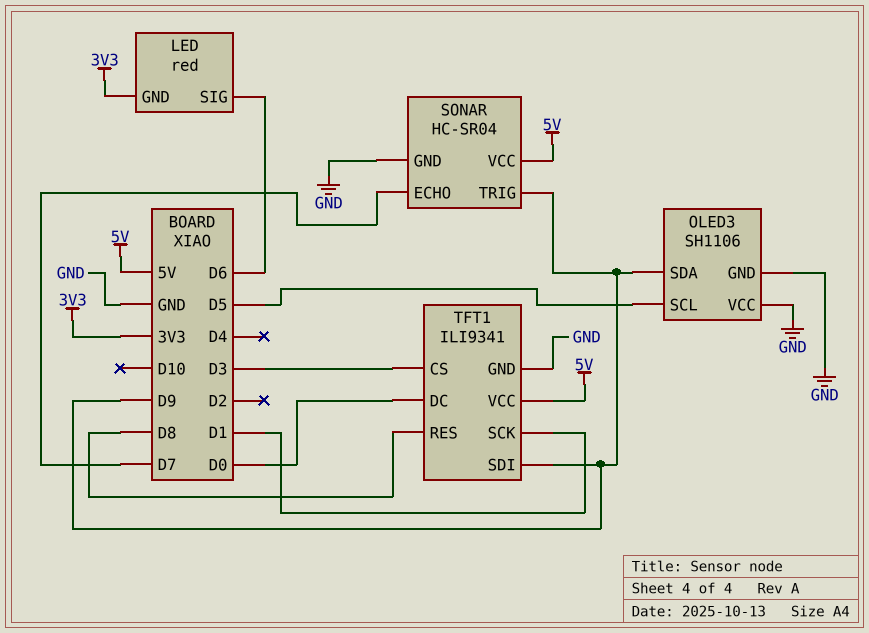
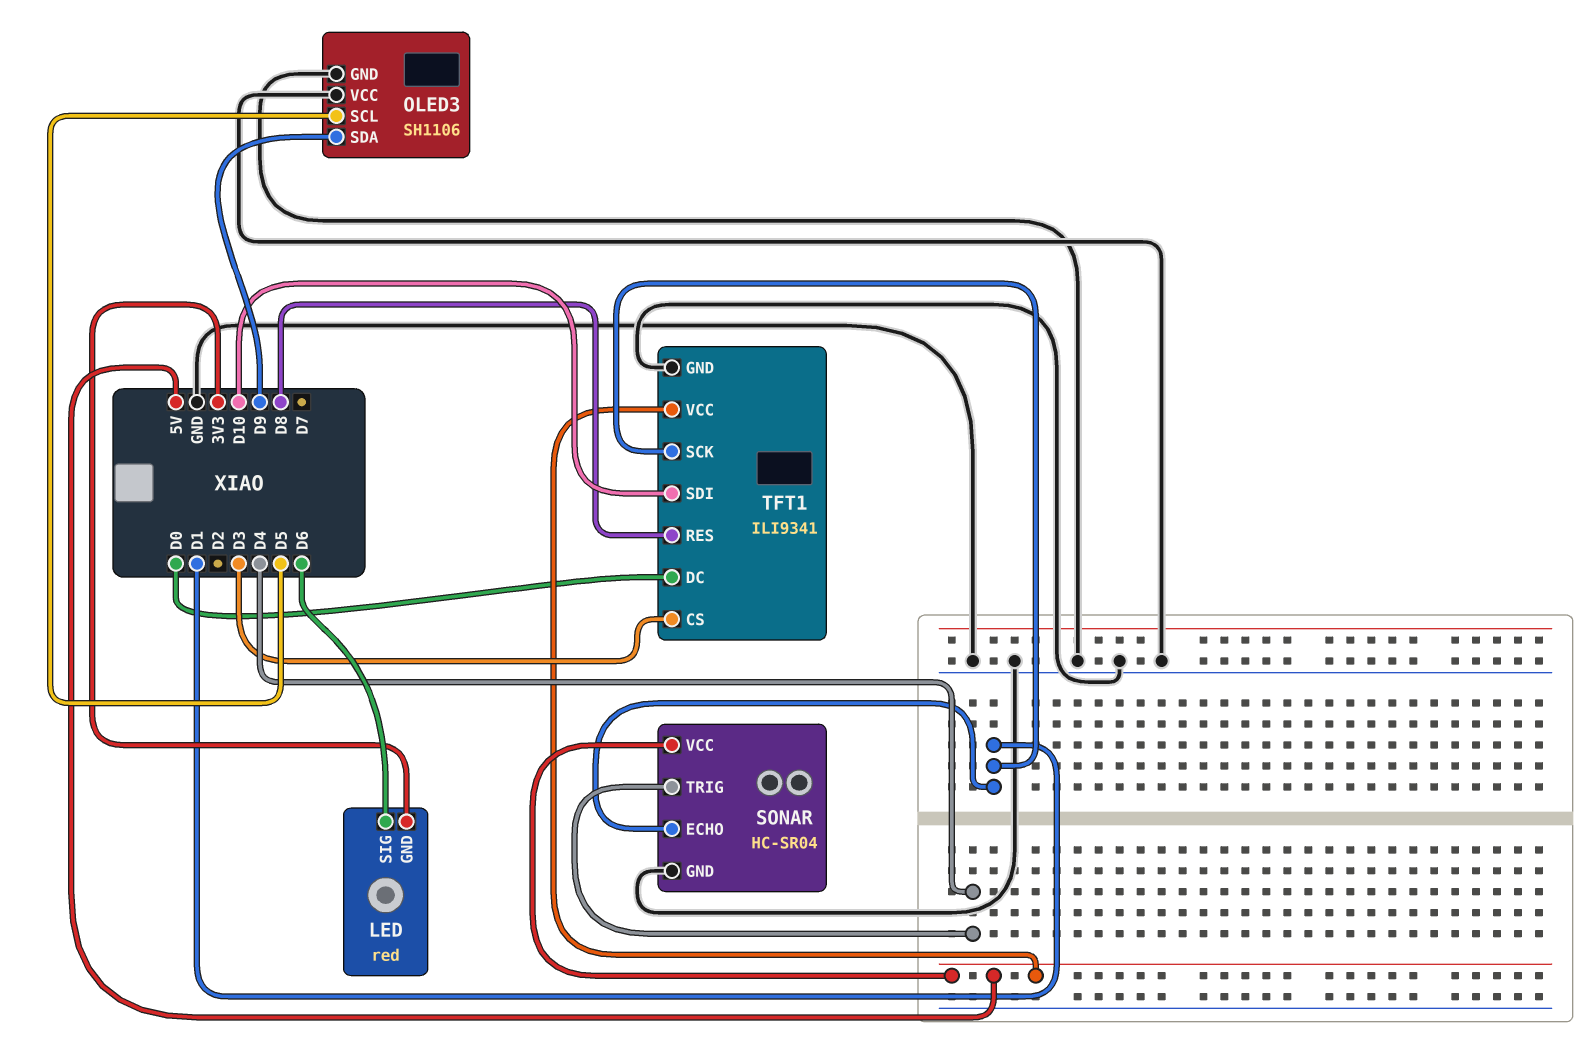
SONAR pin ECHO: D7 -> D1
SONAR pin TRIG: D9 -> D4
TFT1 pin SDI: D9 -> D10

